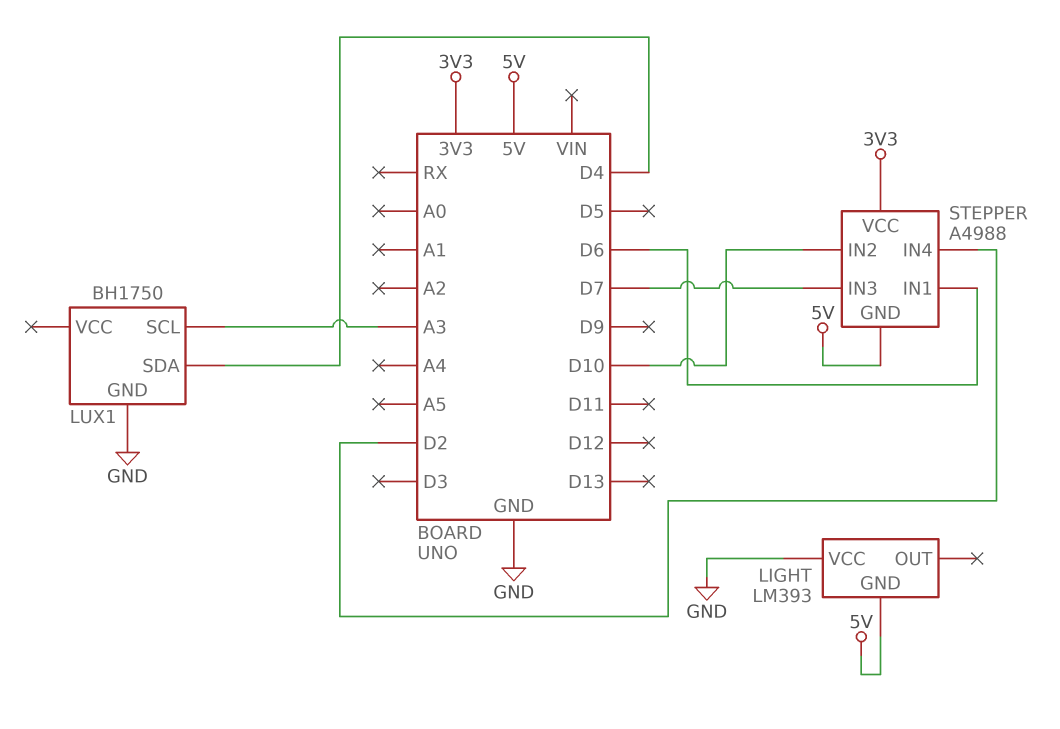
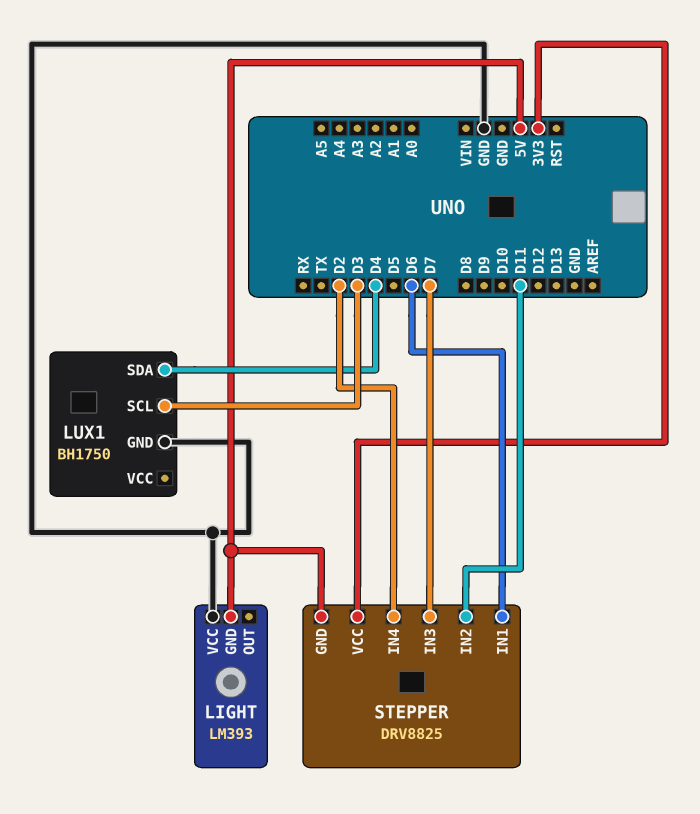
LUX1 pin SCL: A3 -> D3
STEPPER: A4988 -> DRV8825
STEPPER pin IN2: D10 -> D11

